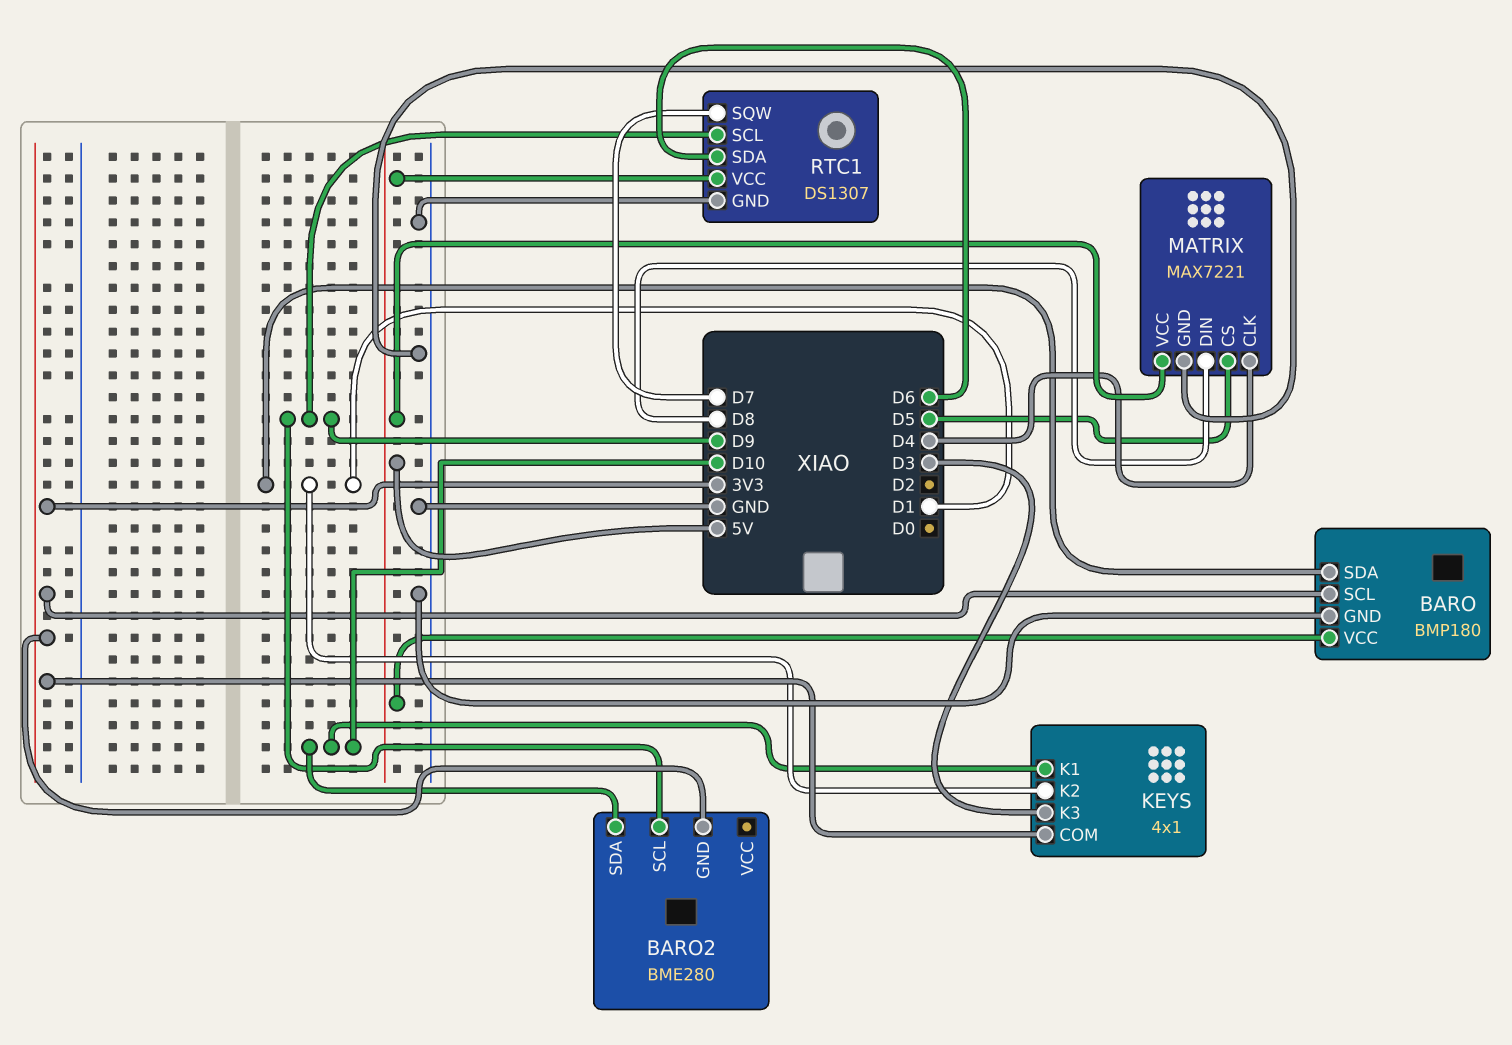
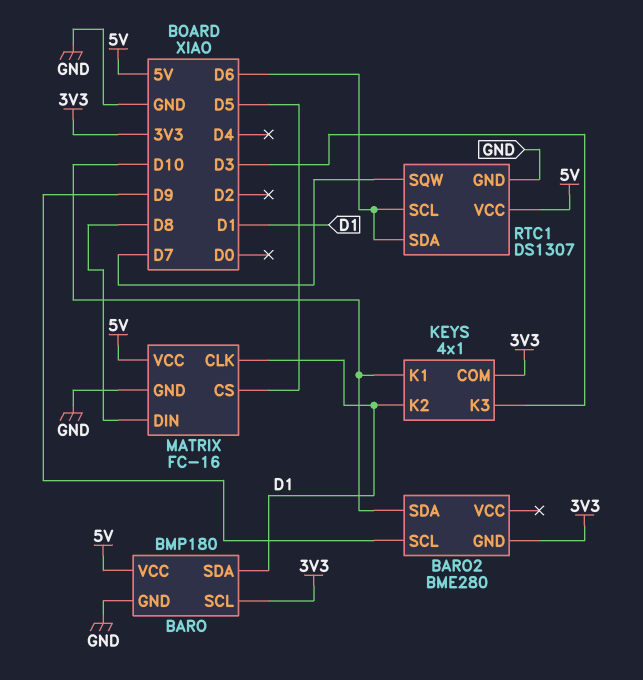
MATRIX: MAX7221 -> FC-16
MATRIX pin CLK: D4 -> D1
RTC1 pin SCL: D9 -> D6

